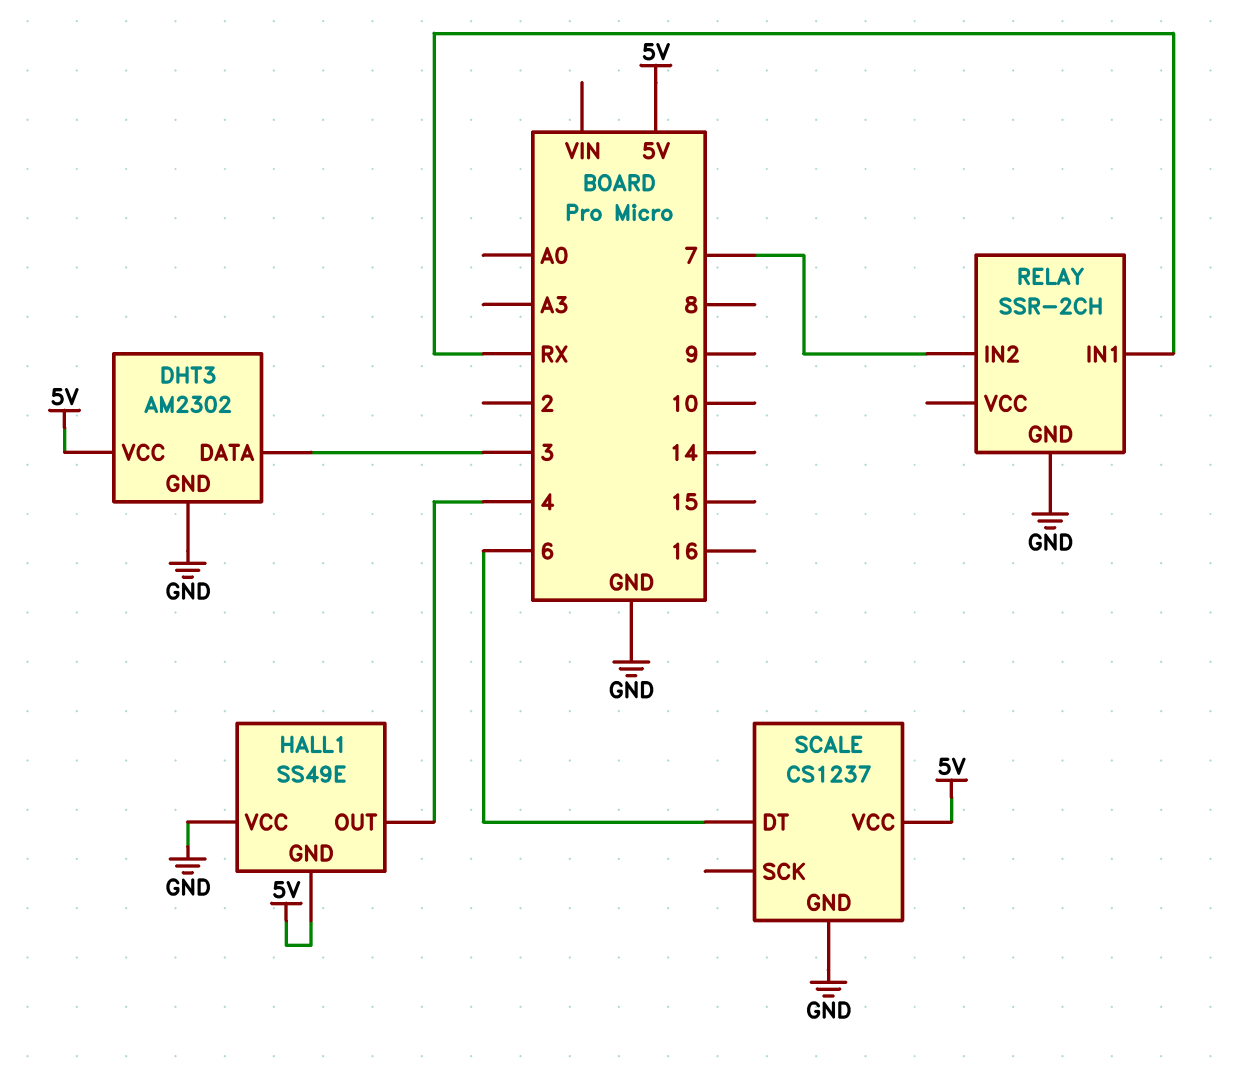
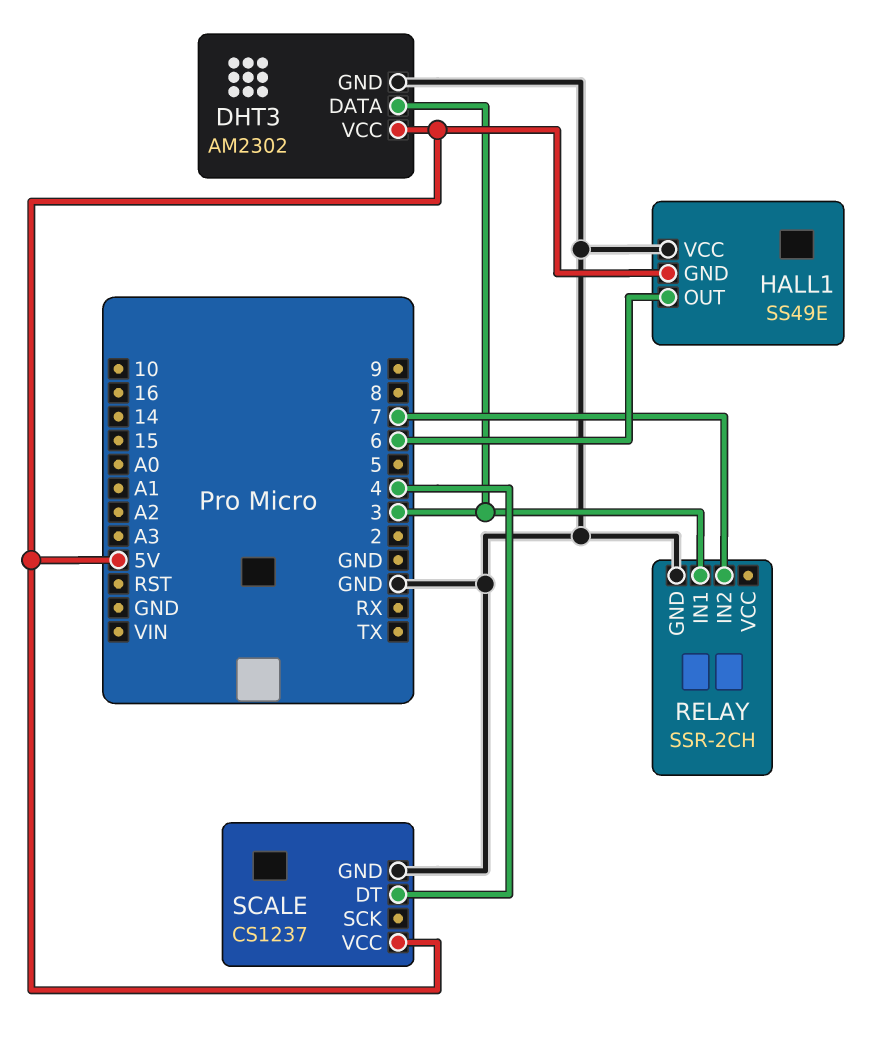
HALL1 pin OUT: 4 -> 6
RELAY pin IN1: RX -> 3
SCALE pin DT: 6 -> 4

